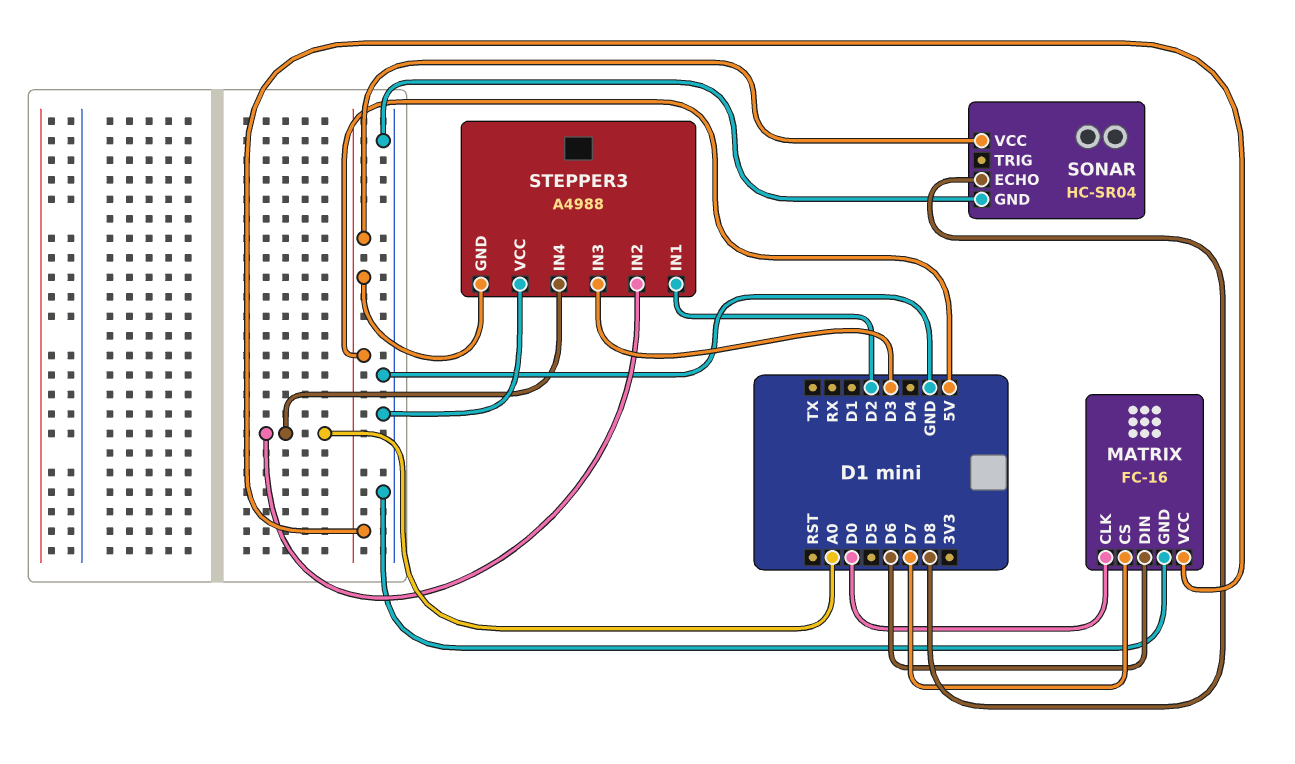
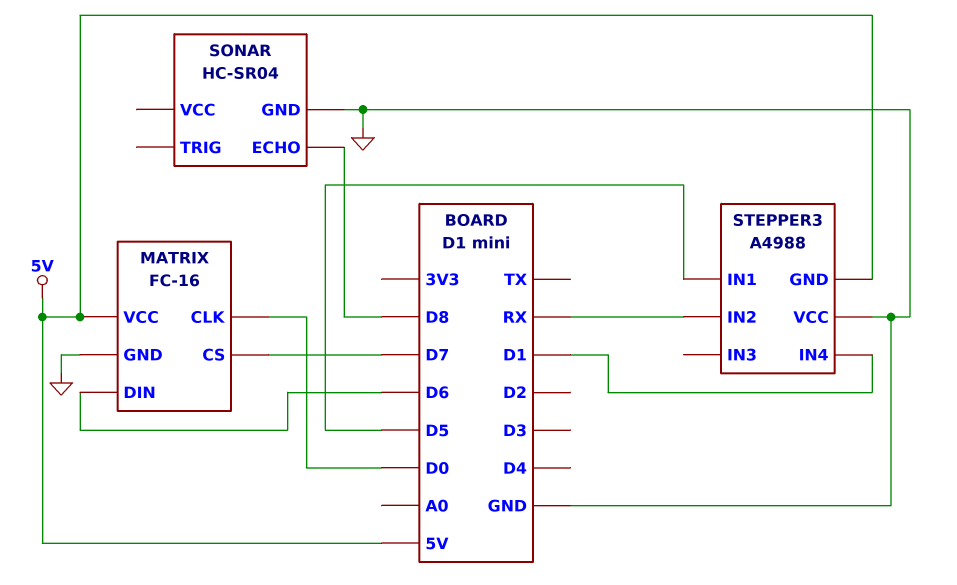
SONAR pin VCC: 5V -> none
STEPPER3 pin IN1: D2 -> D5
STEPPER3 pin IN2: A0 -> RX
STEPPER3 pin IN3: D3 -> none
STEPPER3 pin IN4: A0 -> D1

